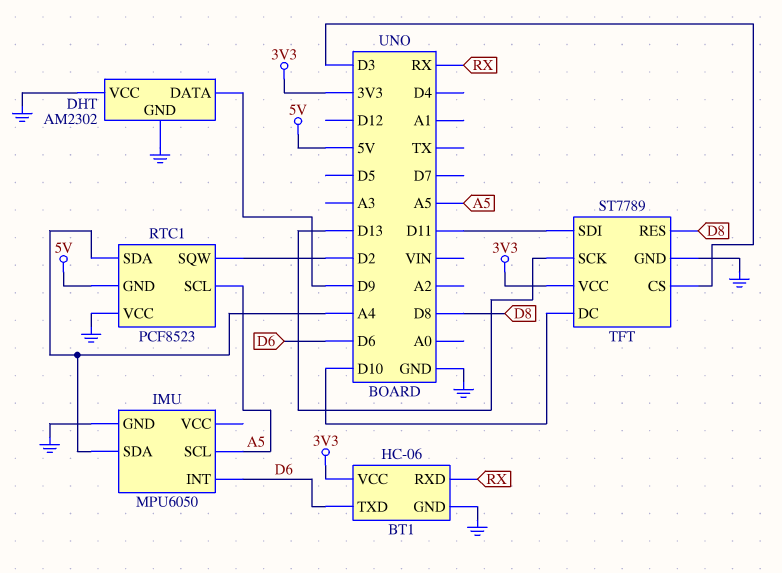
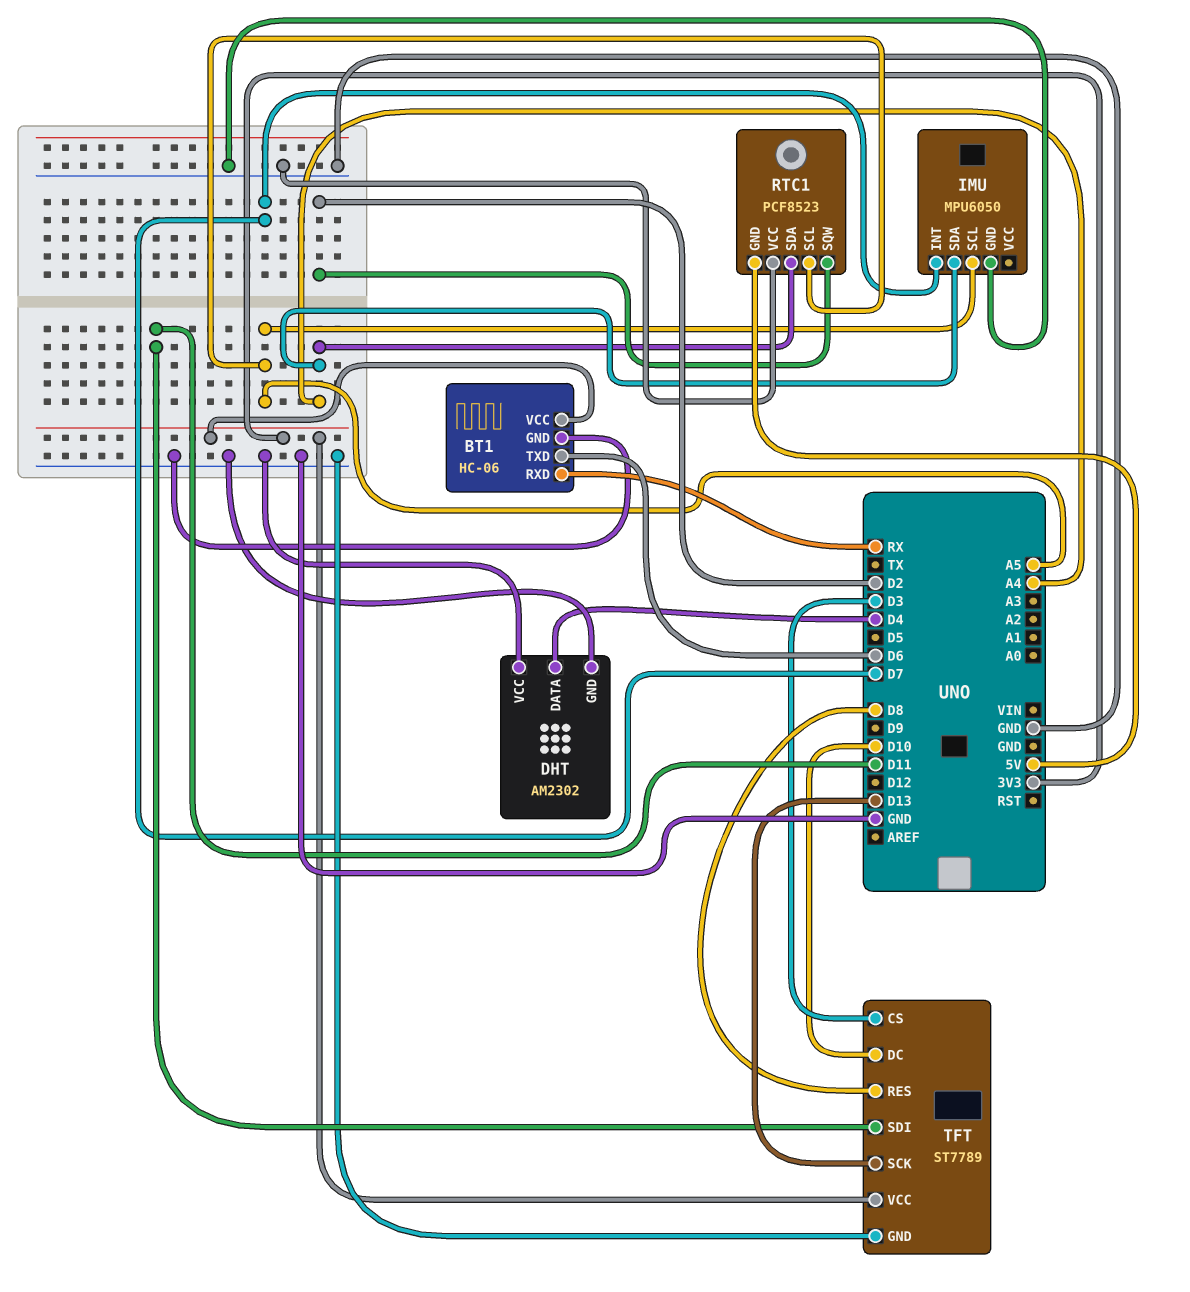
DHT pin DATA: D9 -> D4
IMU pin INT: D6 -> D7

